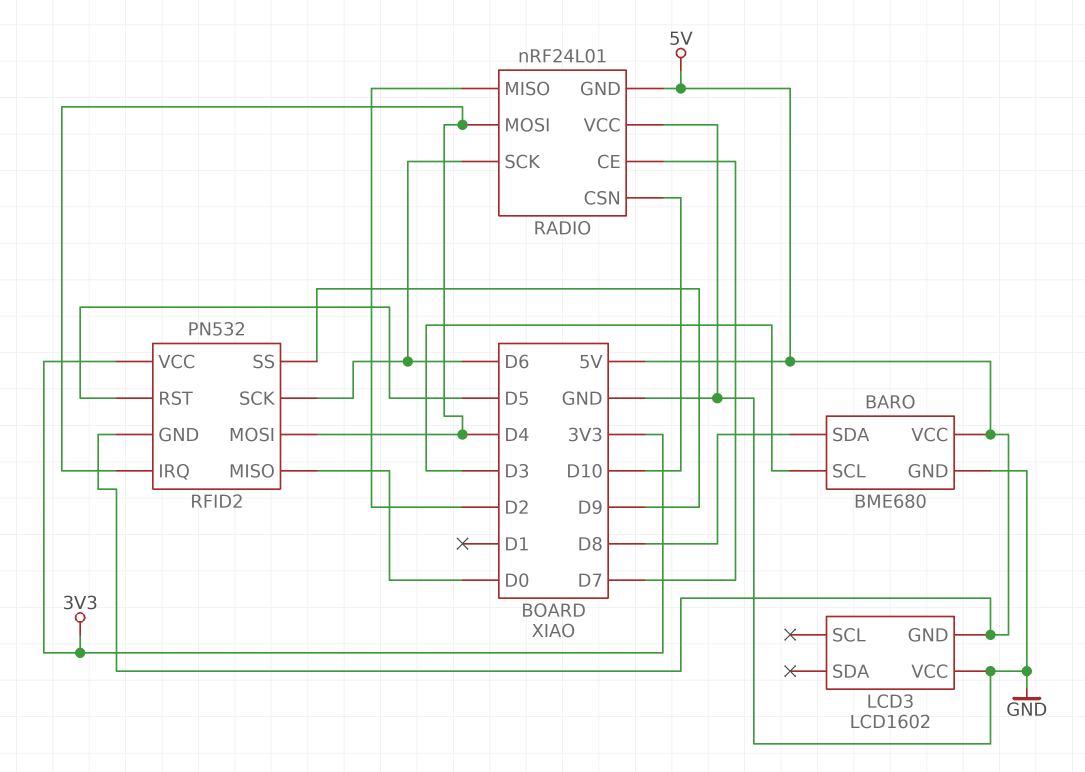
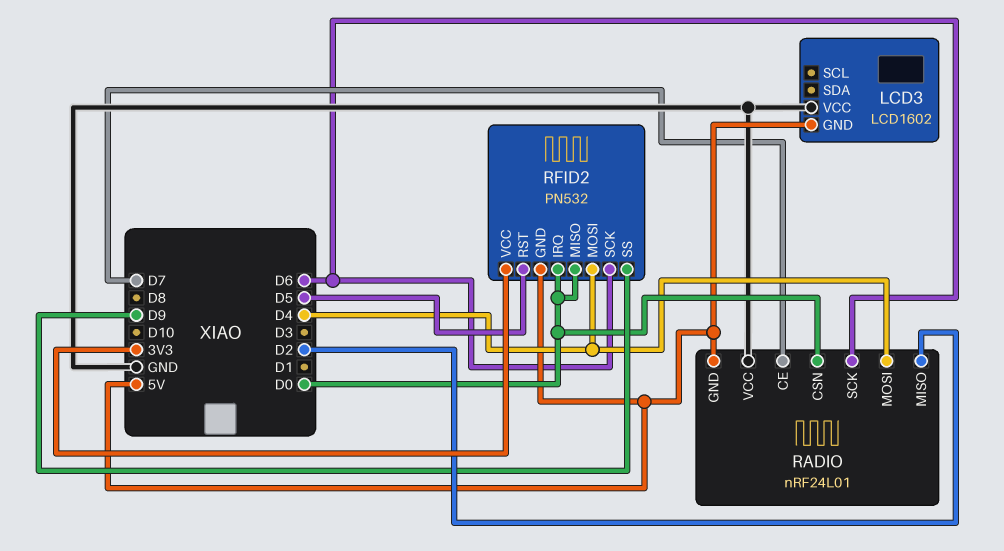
BARO: BME680 -> none
BARO pin GND: GND -> none
BARO pin SCL: D3 -> none
BARO pin SDA: D8 -> none
BARO pin VCC: 5V -> none
RADIO pin CSN: D10 -> D0
RFID2 pin IRQ: D4 -> D0

